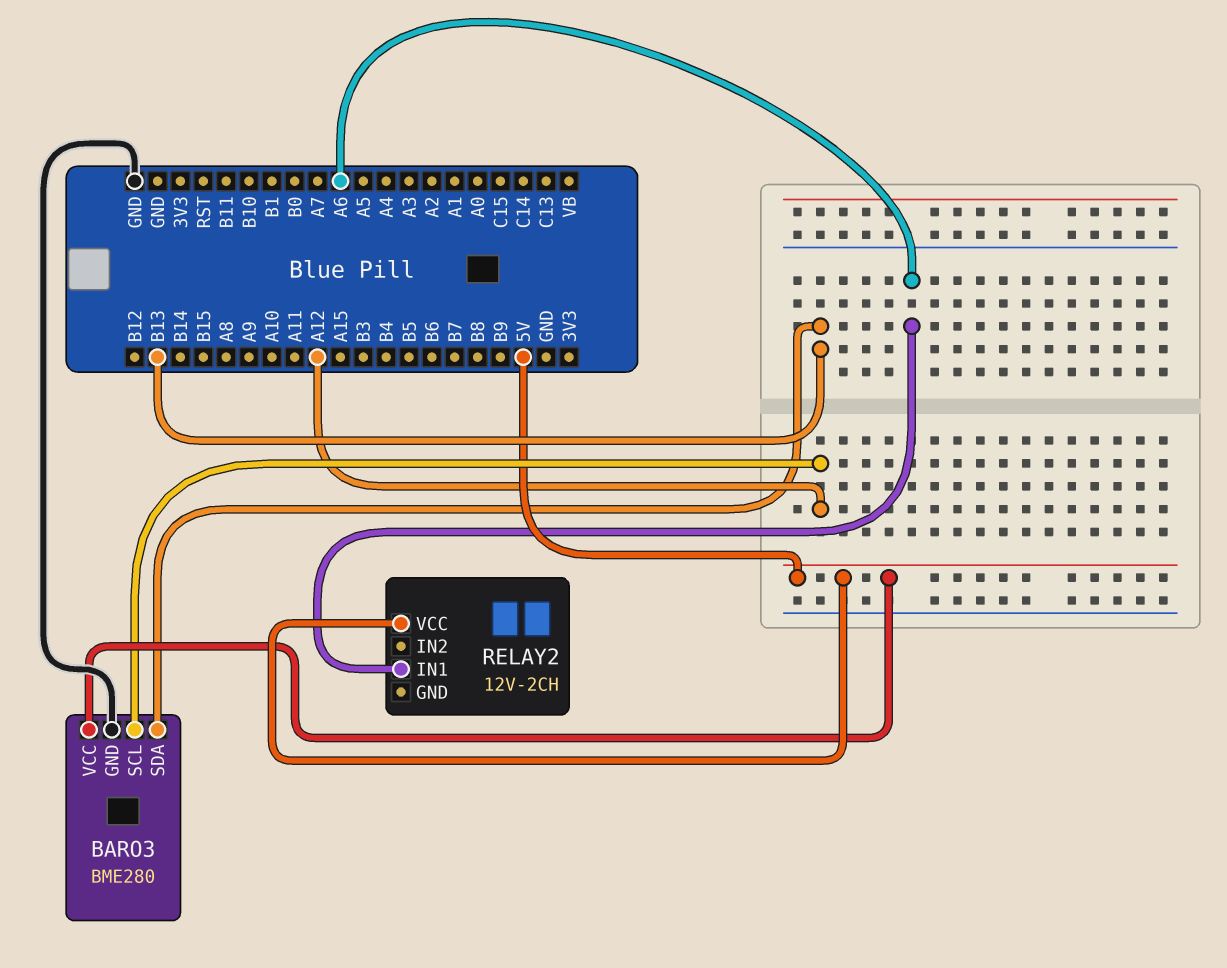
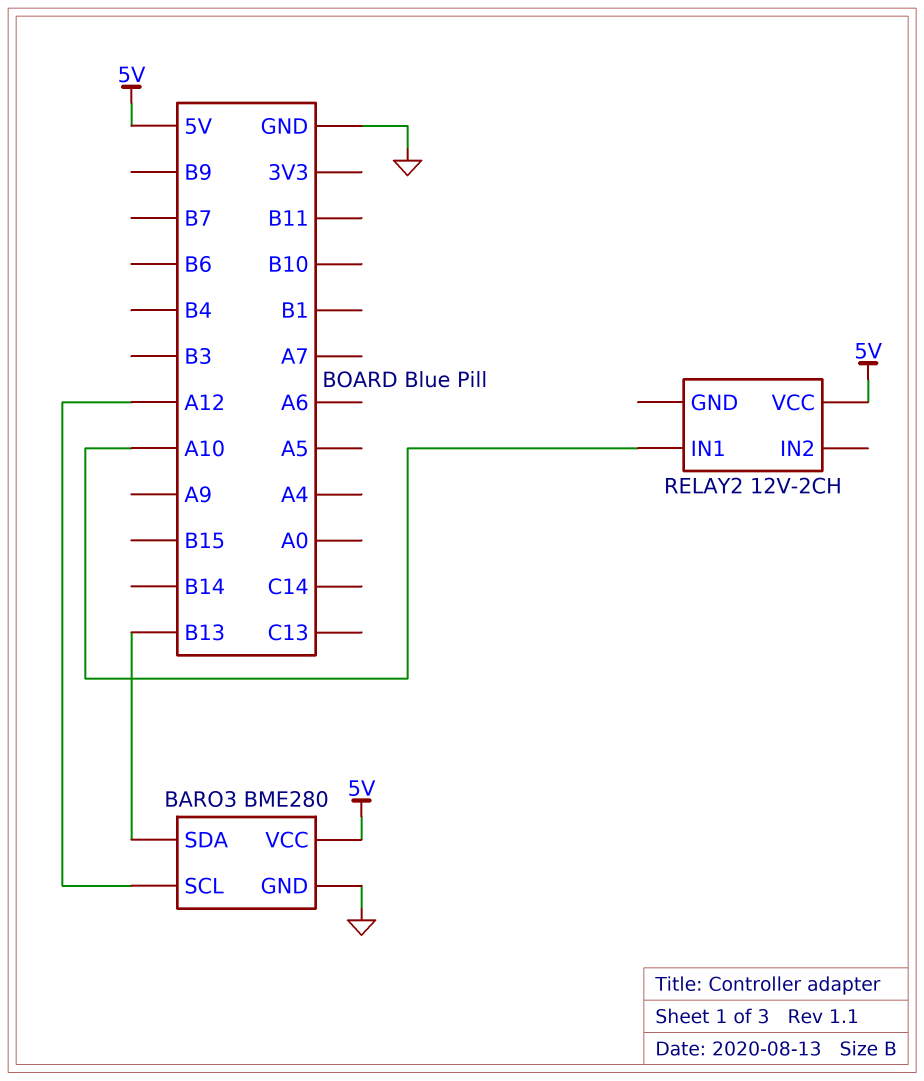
RELAY2 pin IN1: A6 -> A10

